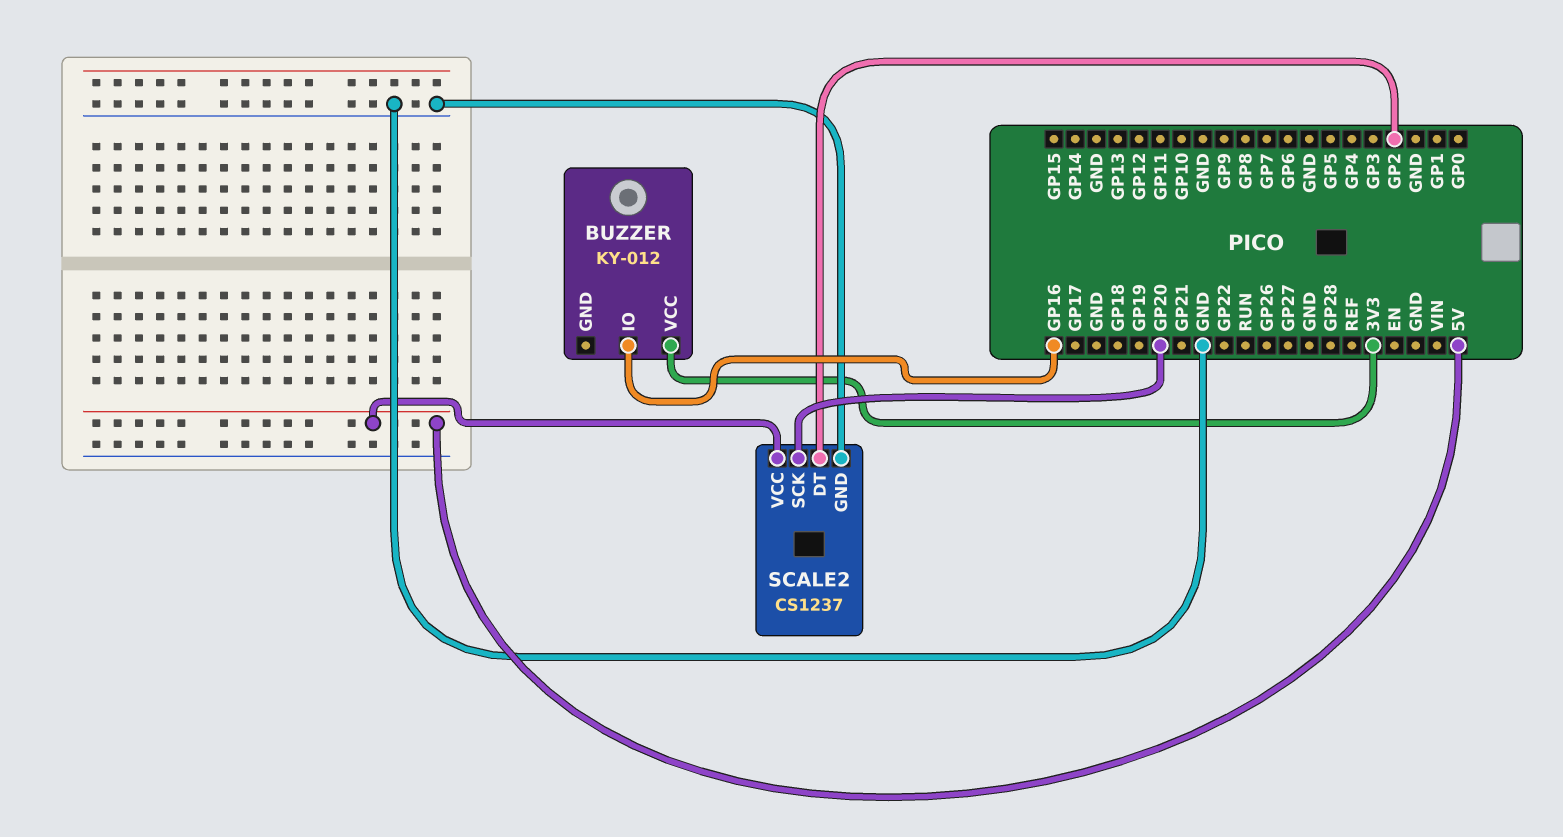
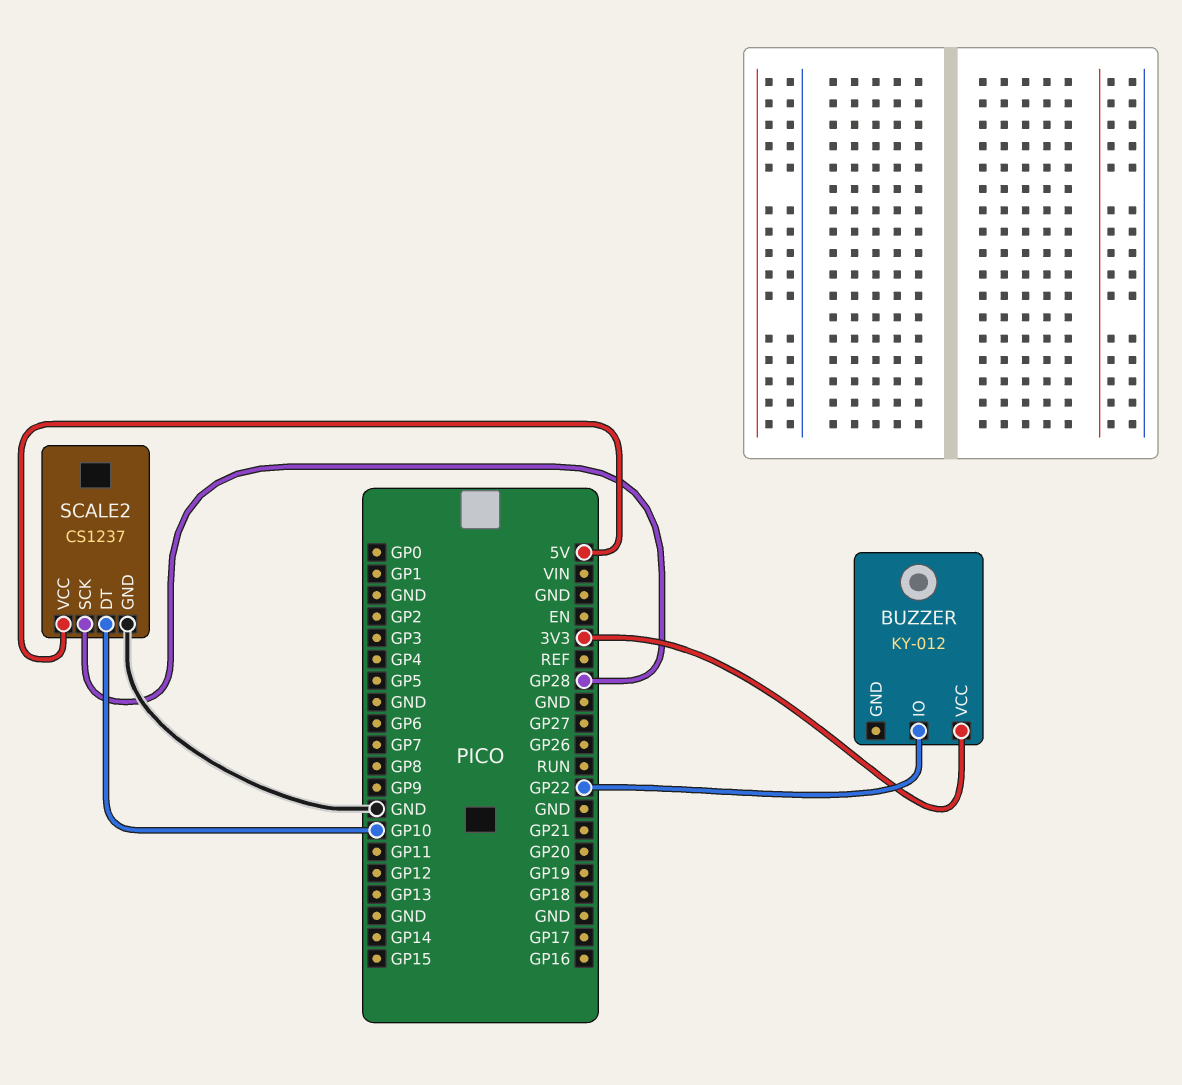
BUZZER pin IO: GP16 -> GP22
SCALE2 pin DT: GP2 -> GP10
SCALE2 pin SCK: GP20 -> GP28

